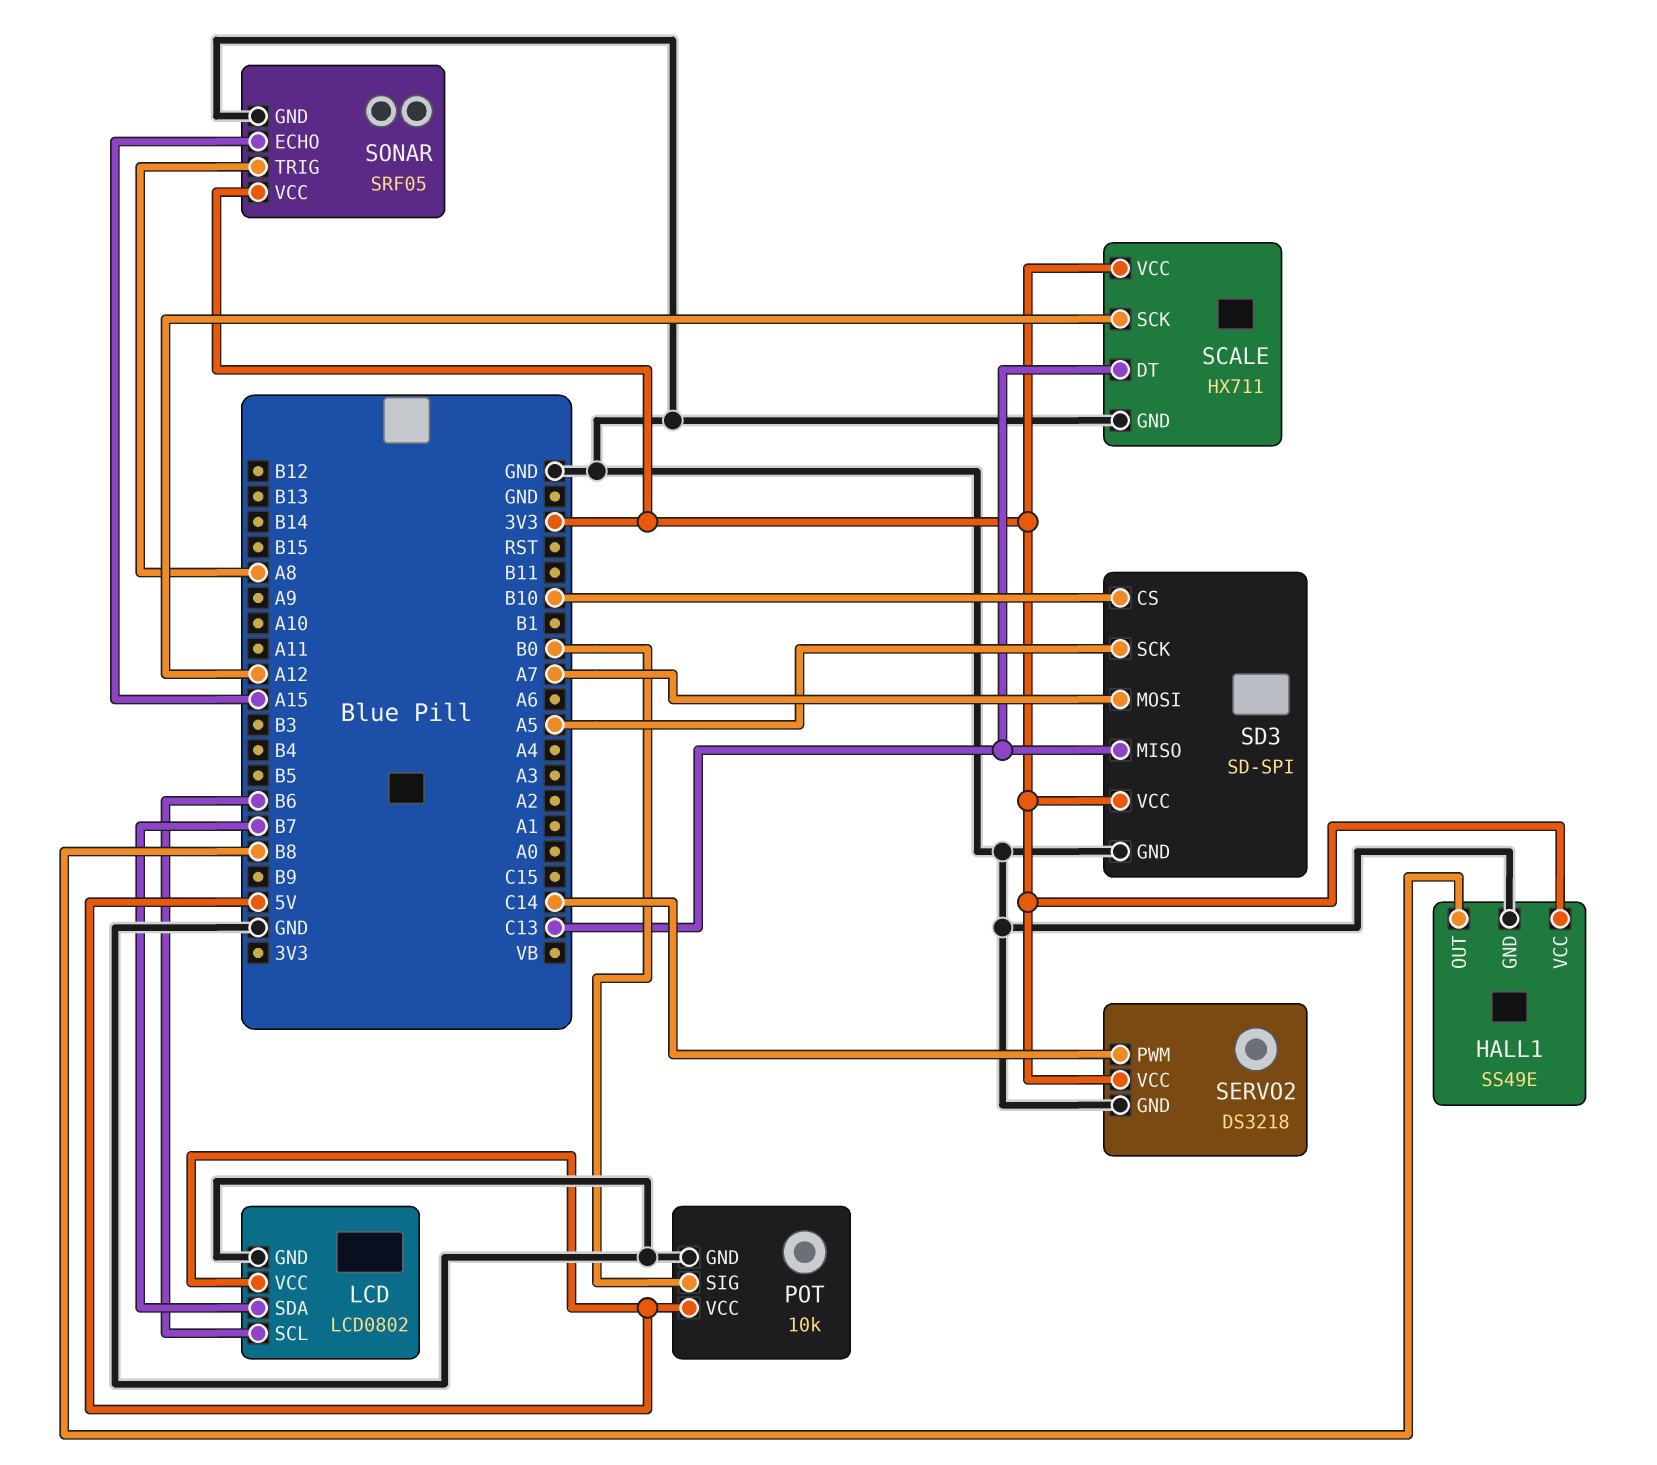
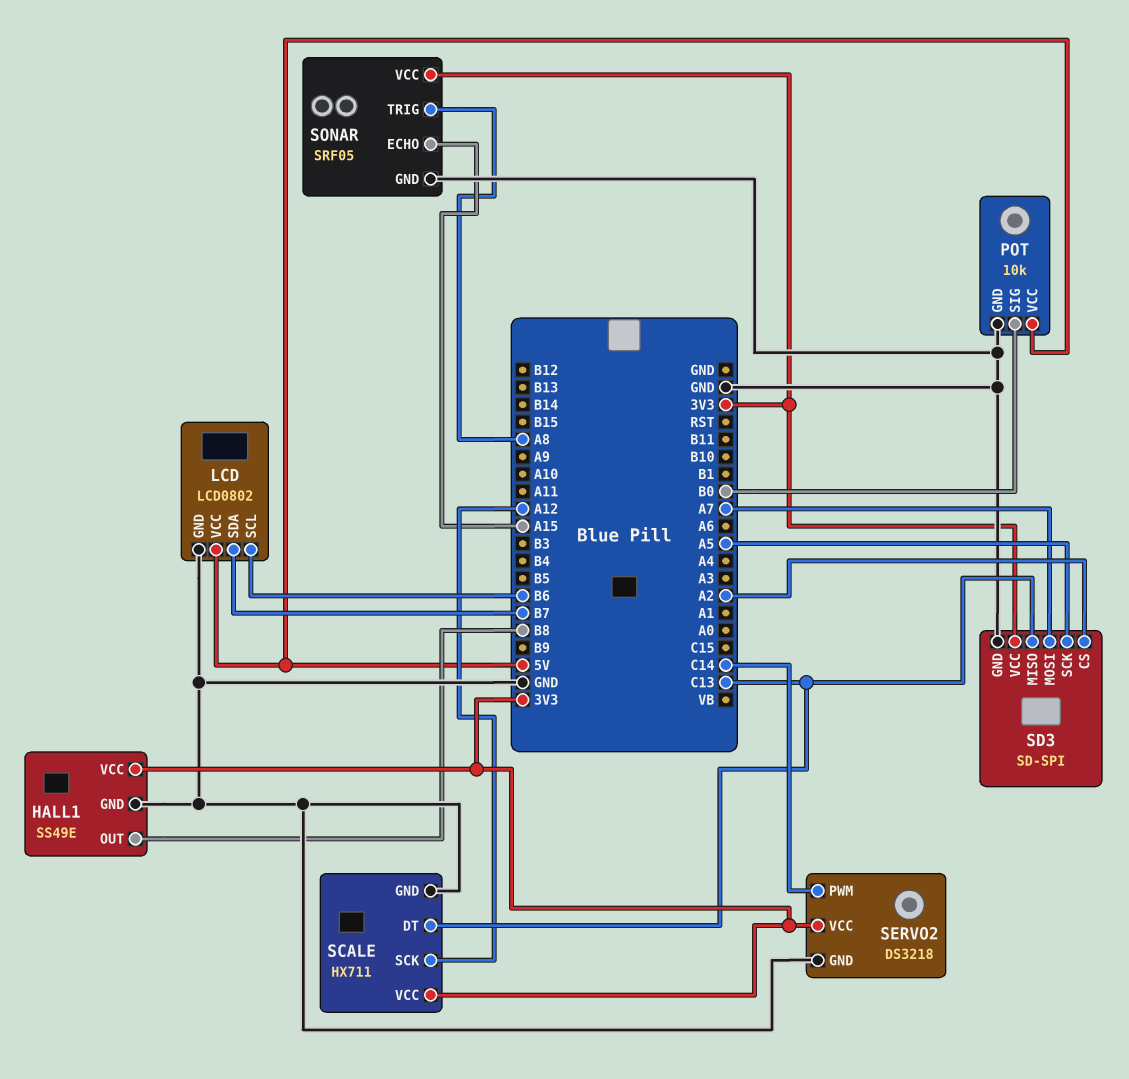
SD3 pin CS: B10 -> A2

